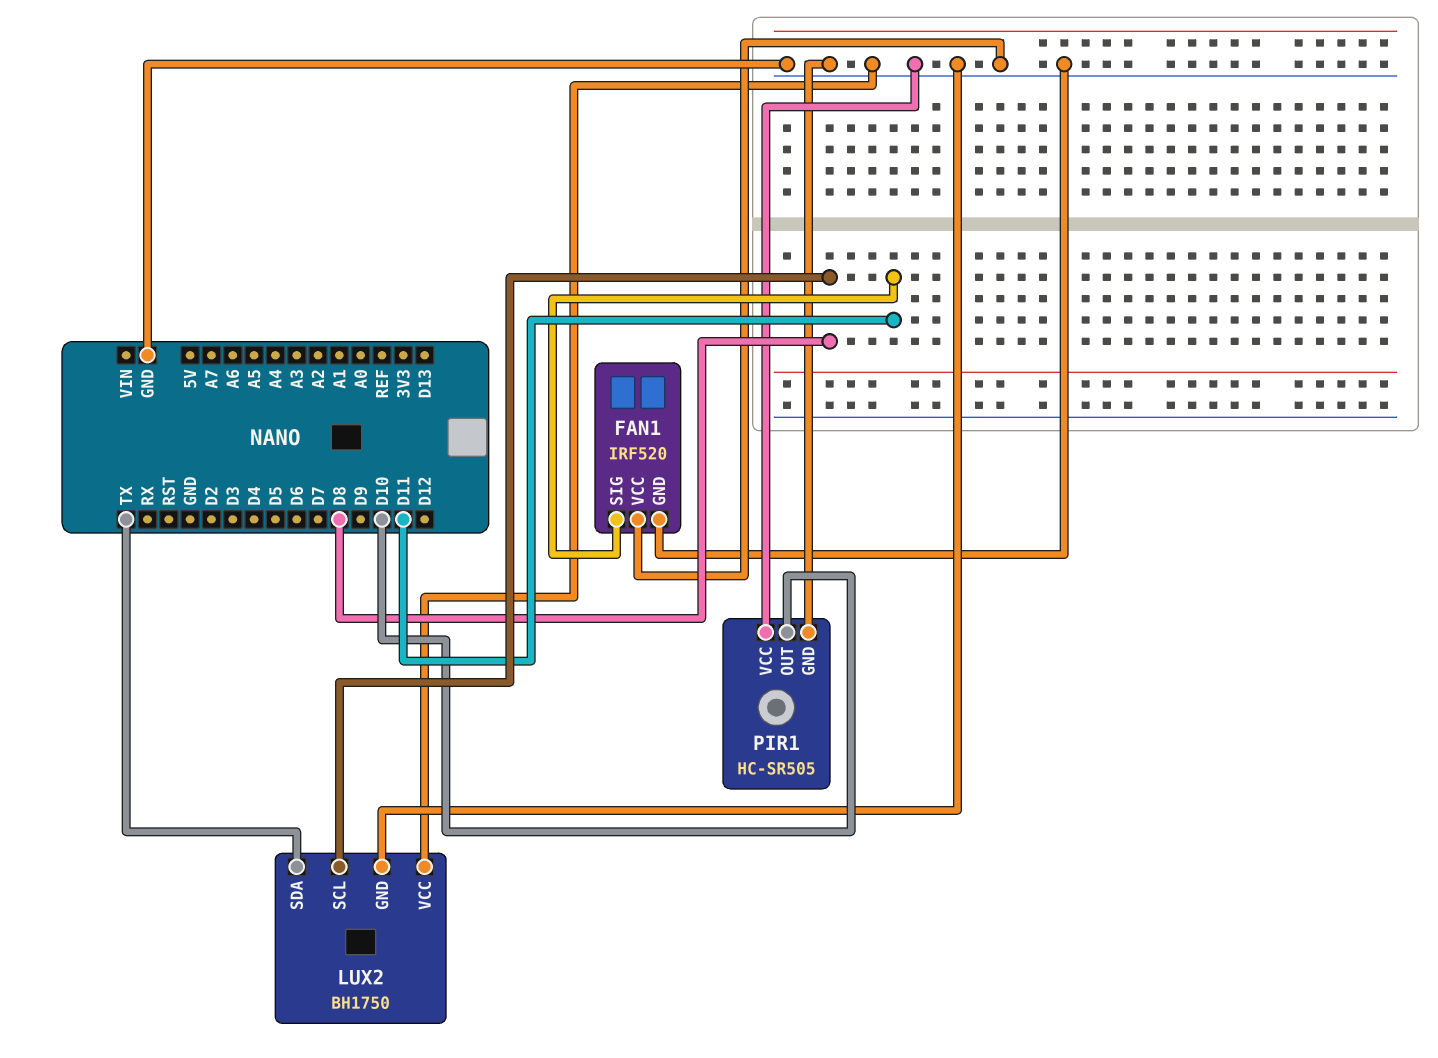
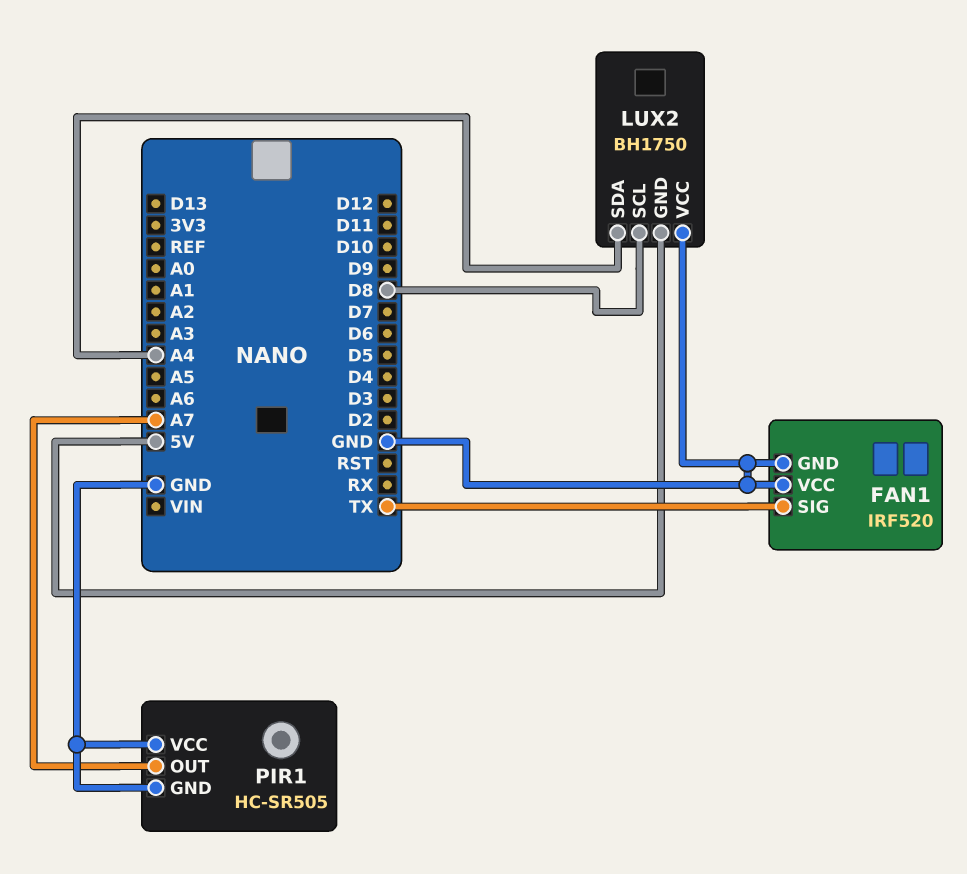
FAN1 pin SIG: D11 -> TX
LUX2 pin GND: GND -> 5V
LUX2 pin SDA: TX -> A4
PIR1 pin OUT: D10 -> A7

